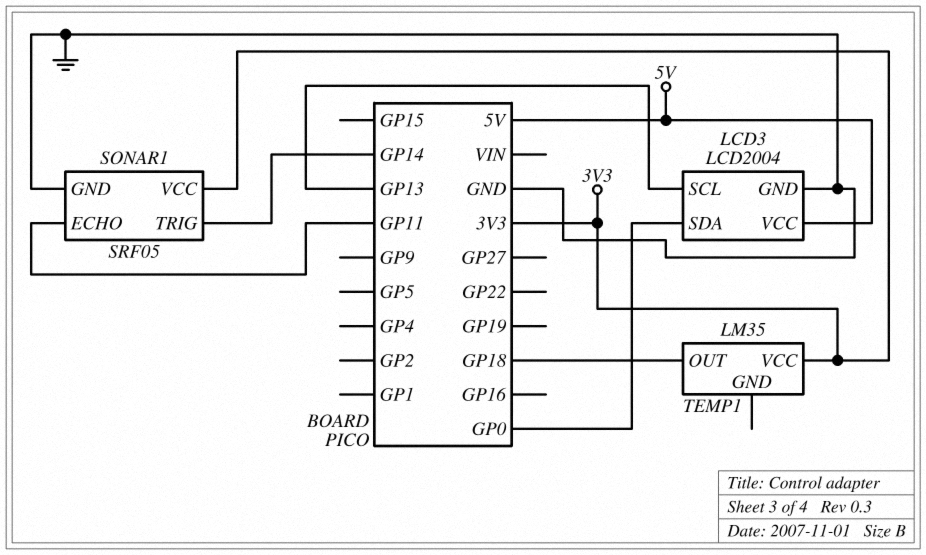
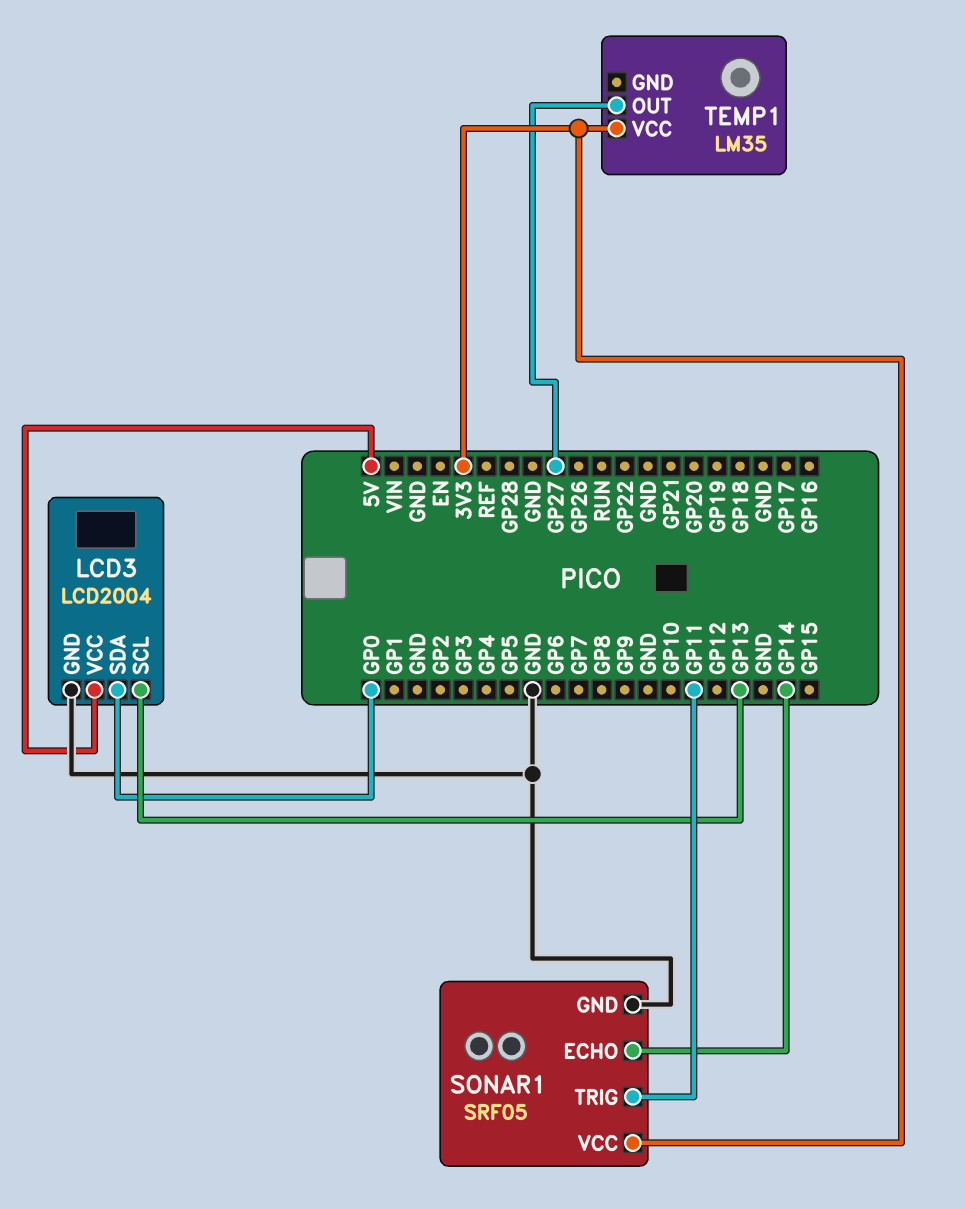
SONAR1 pin ECHO: GP11 -> GP14
SONAR1 pin TRIG: GP14 -> GP11
TEMP1 pin OUT: GP18 -> GP27

